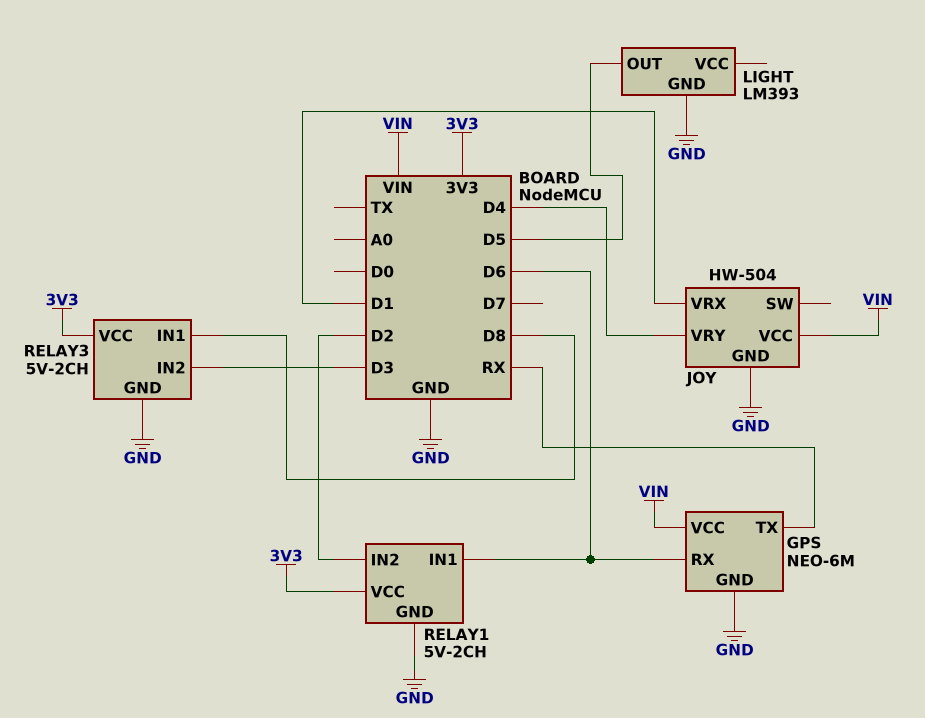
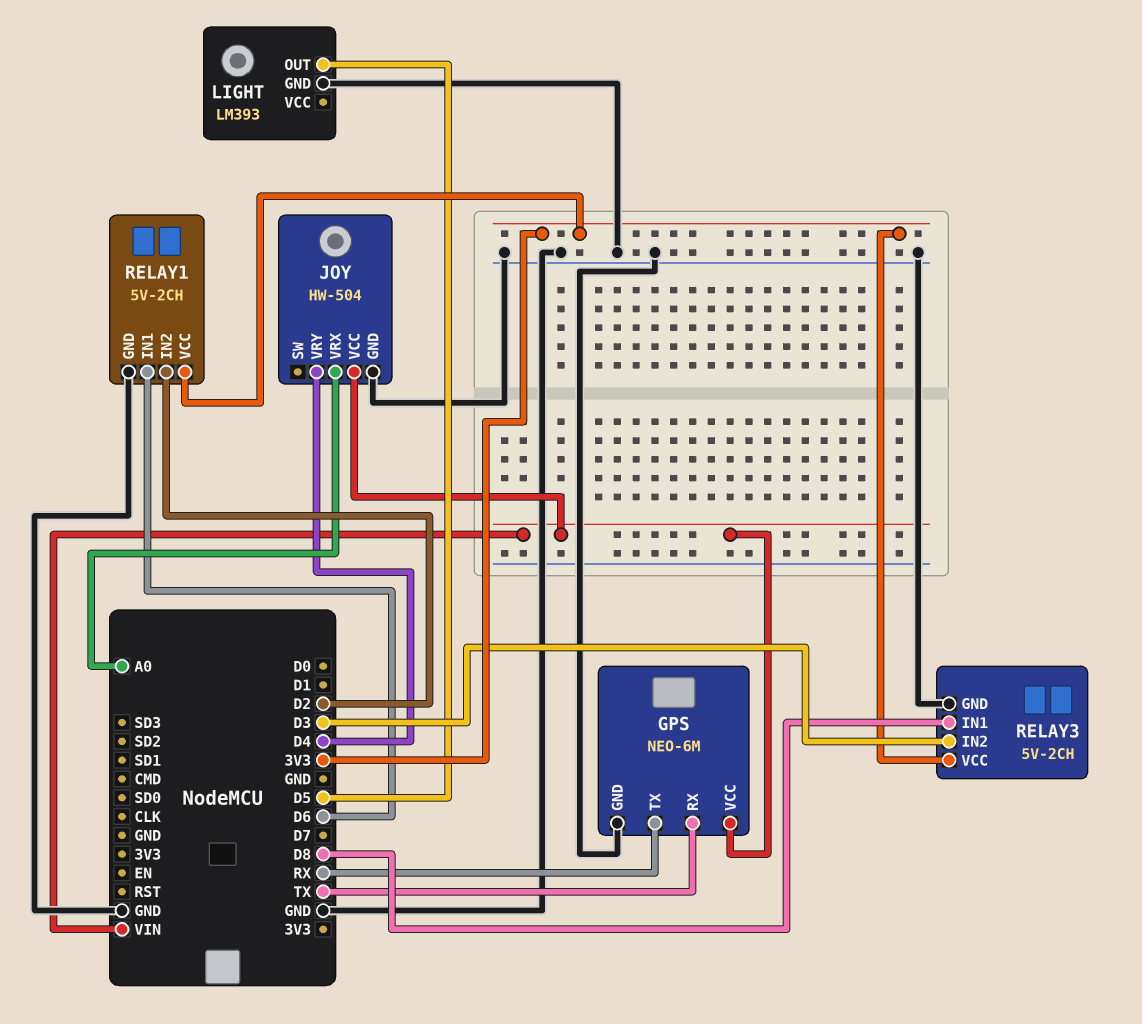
GPS pin RX: D6 -> TX
JOY pin VRX: D1 -> A0

